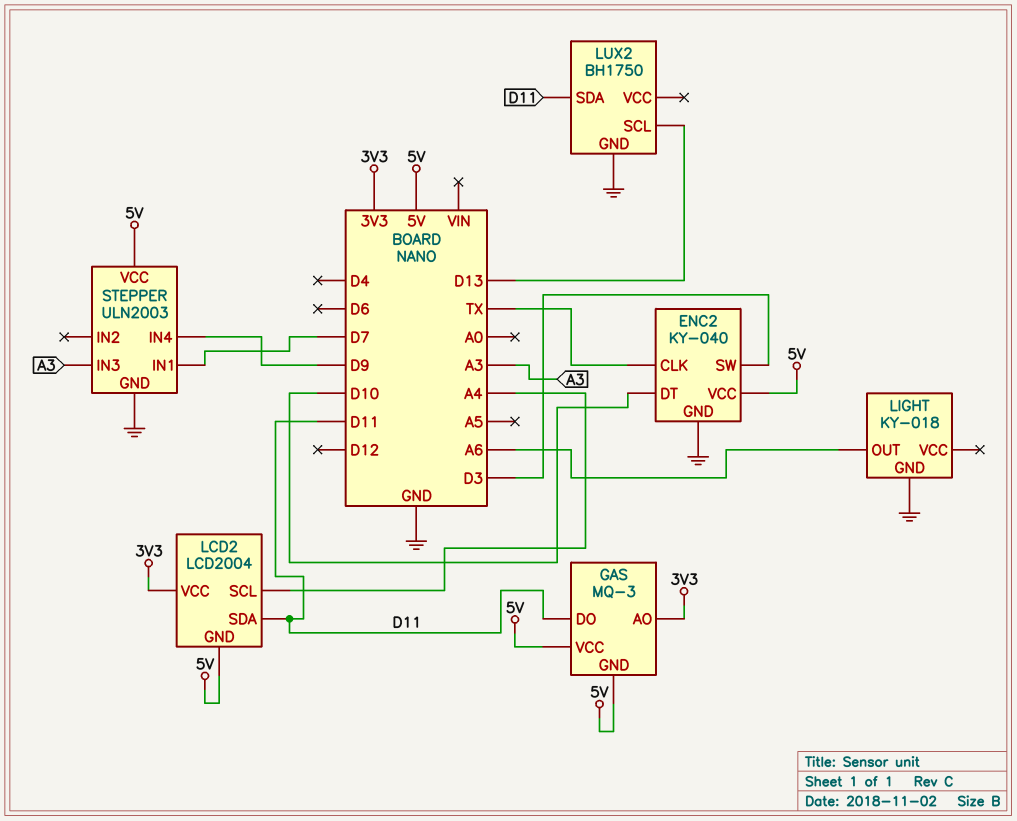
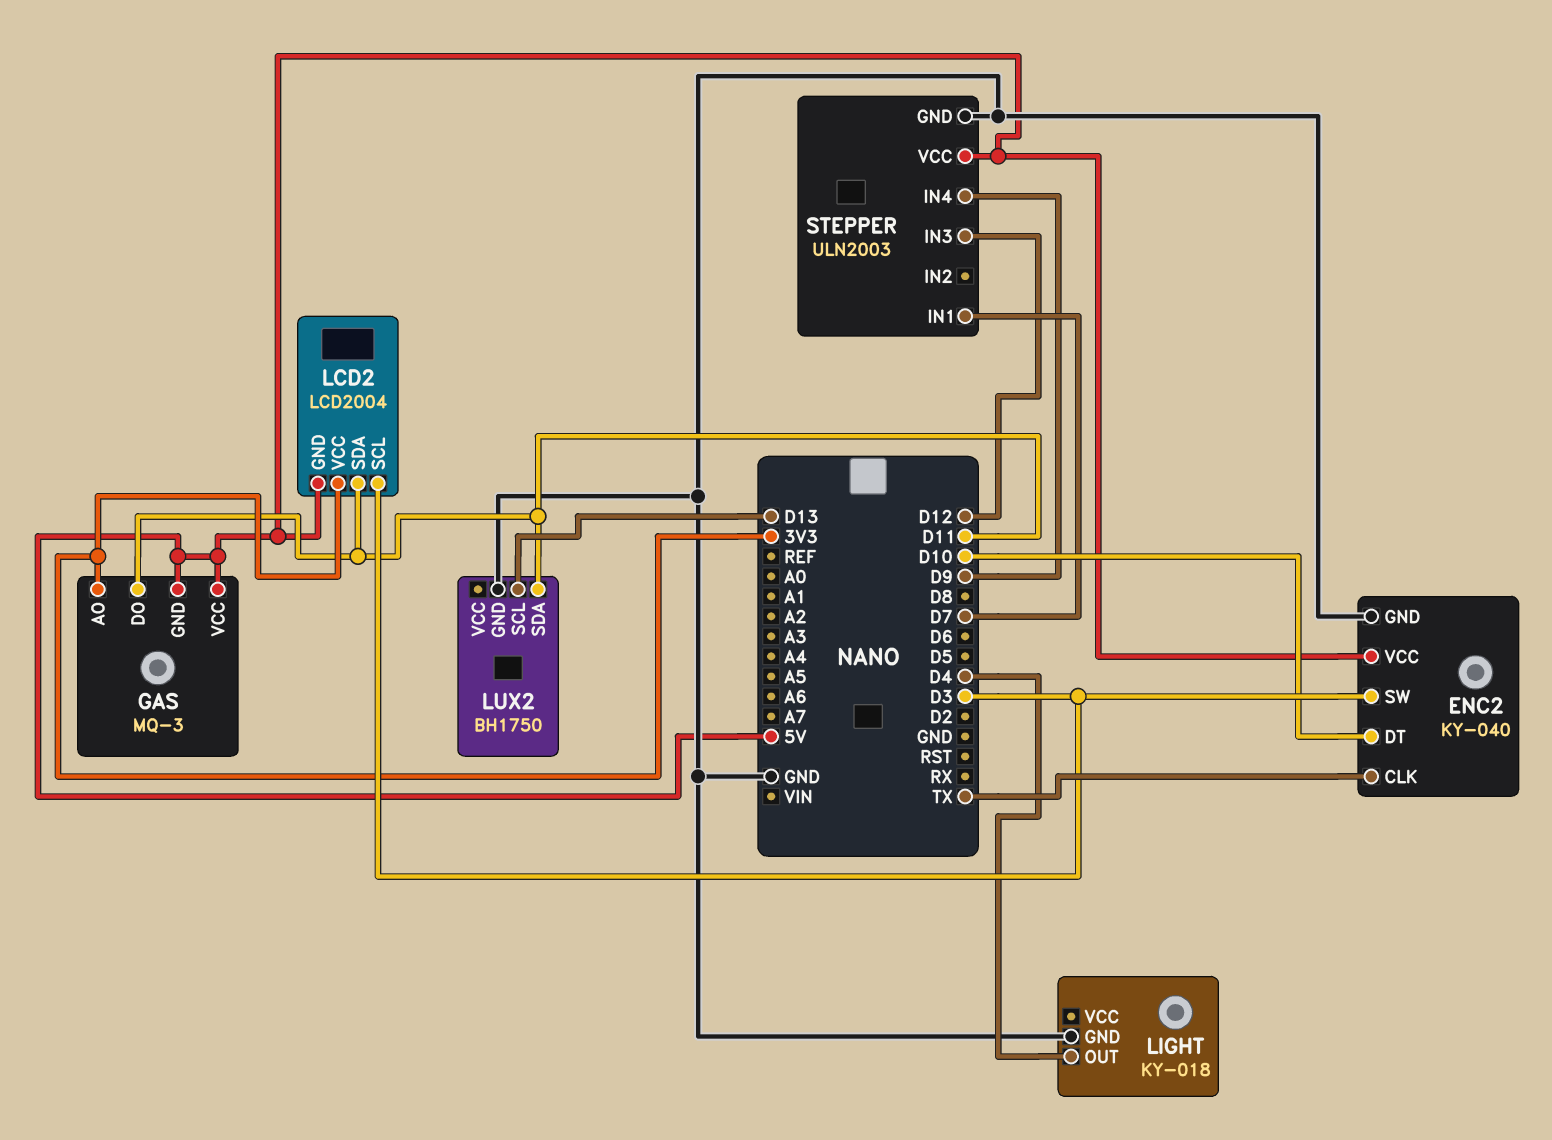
LCD2 pin SCL: A4 -> D3
LIGHT pin OUT: A6 -> D4
STEPPER pin IN3: A3 -> D12

